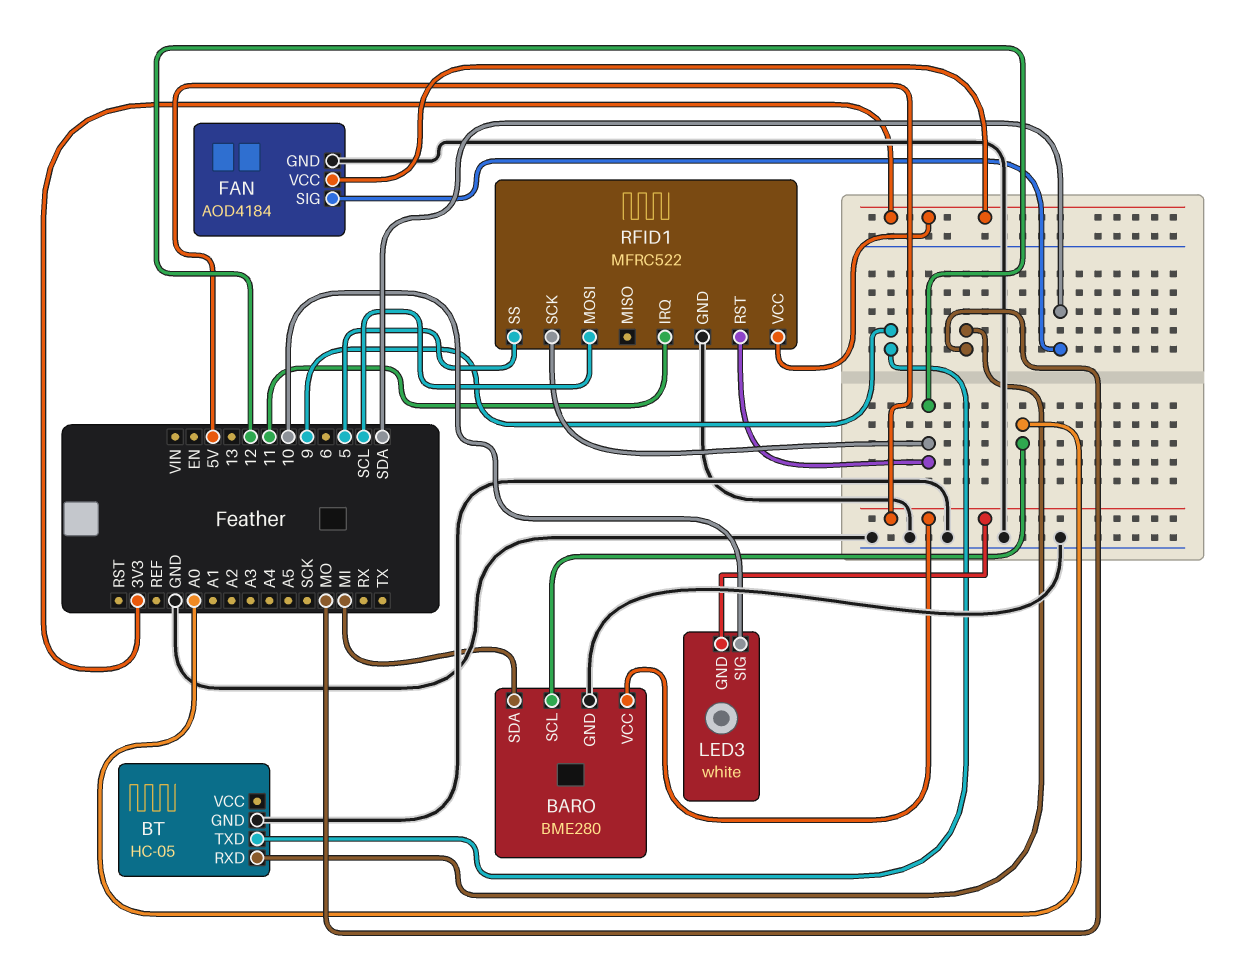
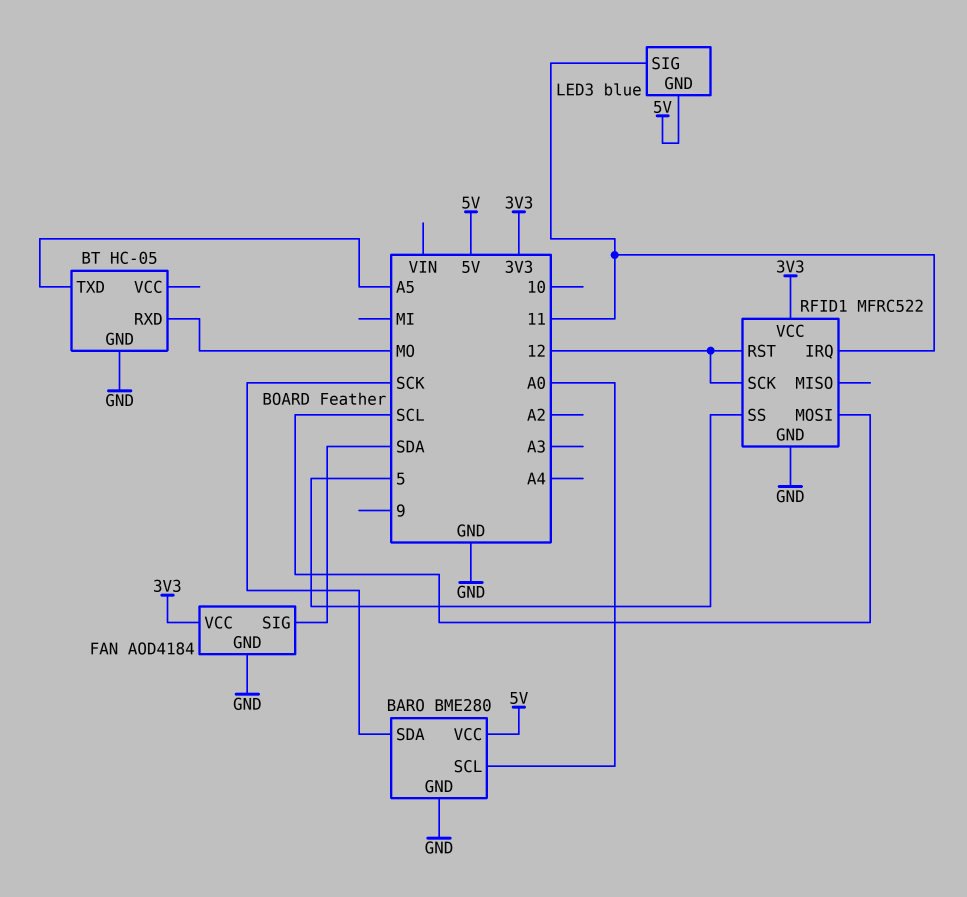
BARO pin SDA: MI -> SCK
BT pin TXD: 9 -> A5
LED3: white -> blue
LED3 pin SIG: 10 -> 11

